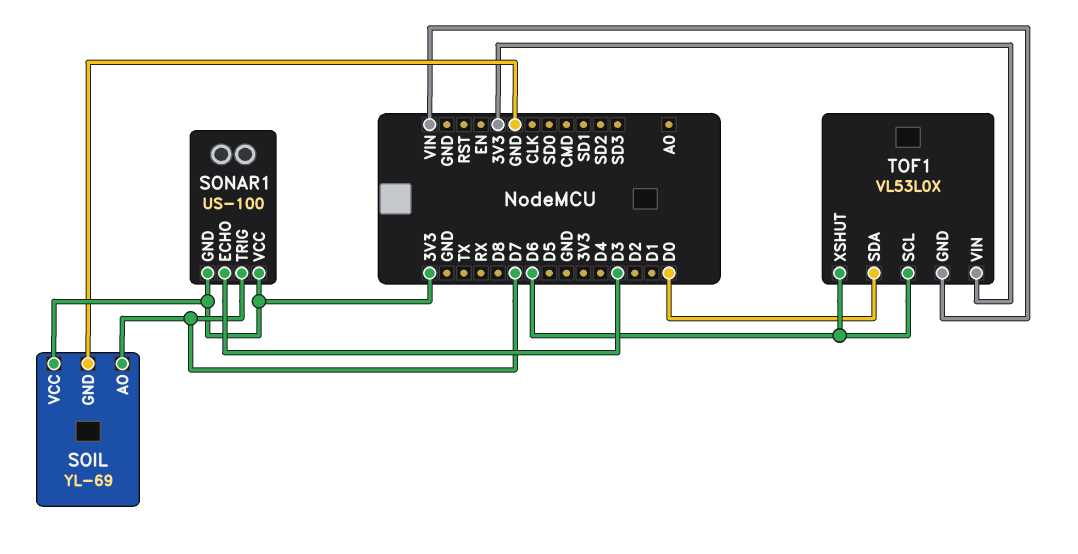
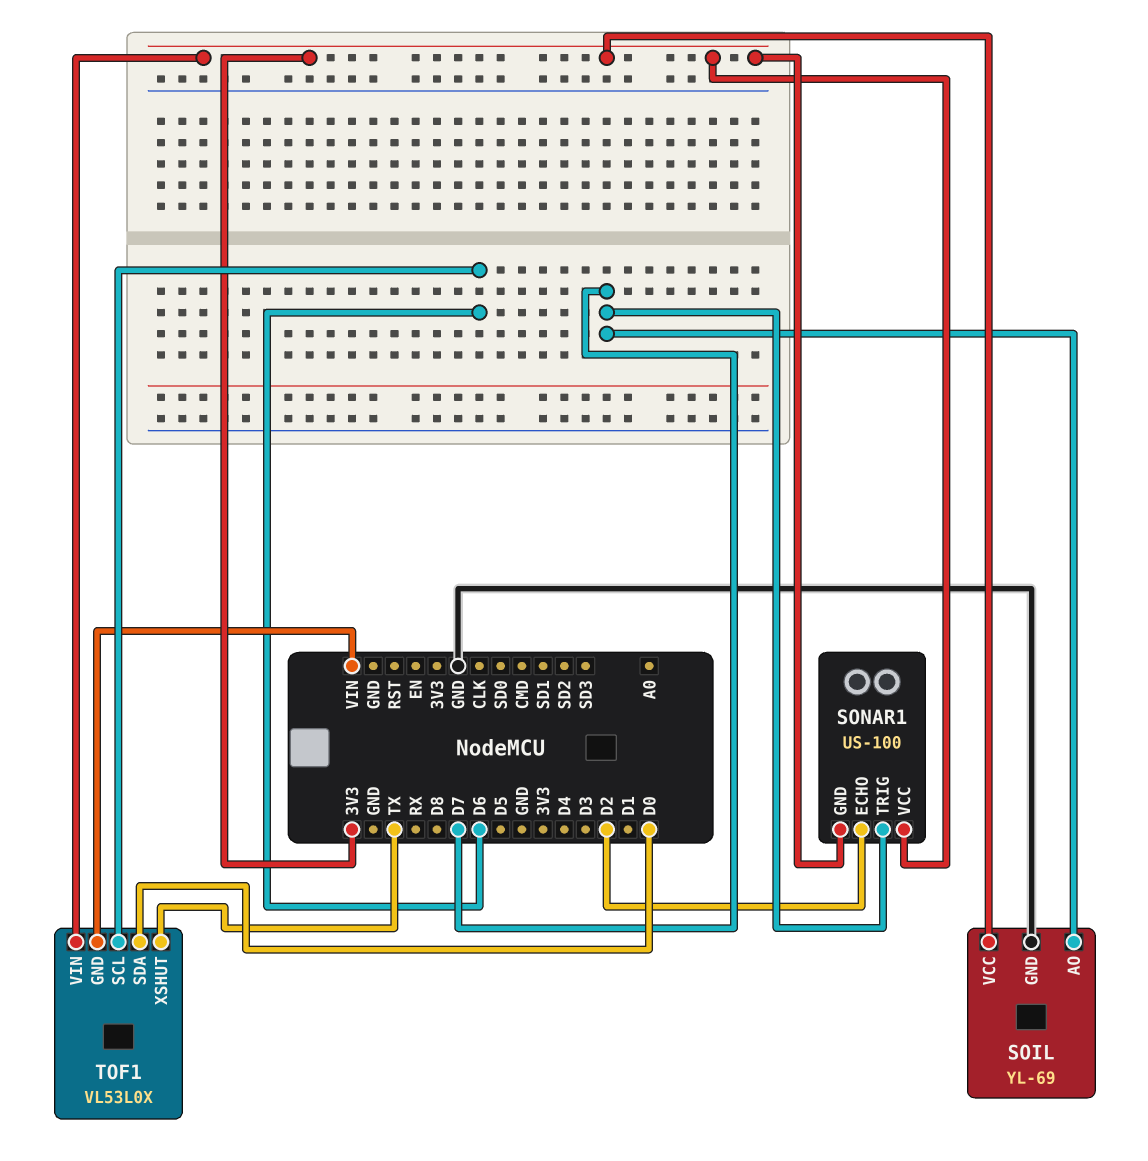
SONAR1 pin ECHO: D3 -> D2
TOF1 pin XSHUT: D6 -> TX

